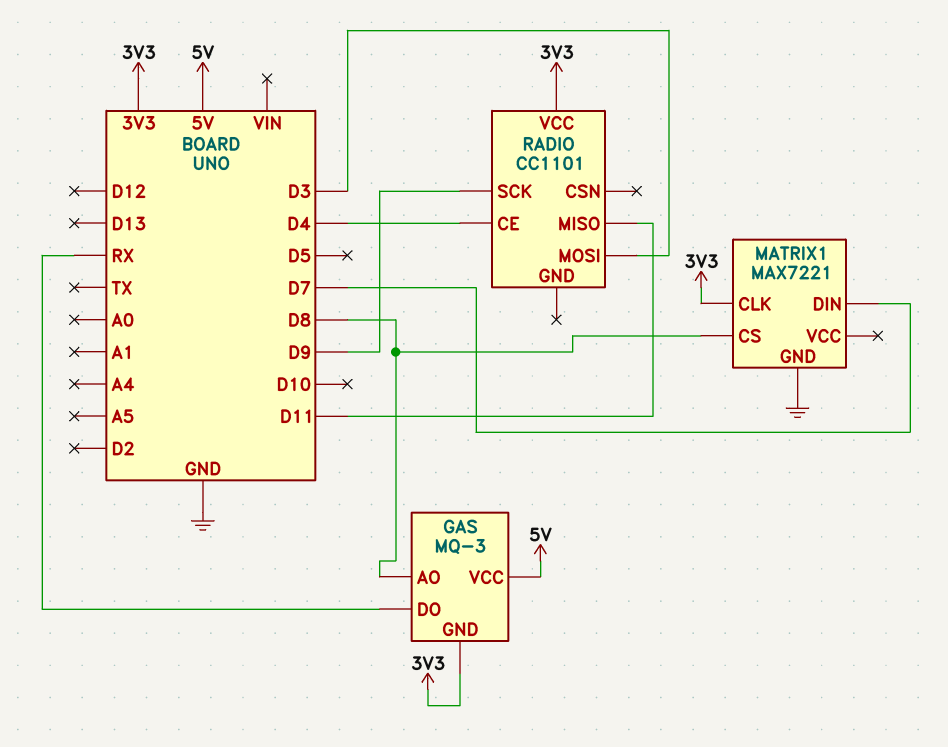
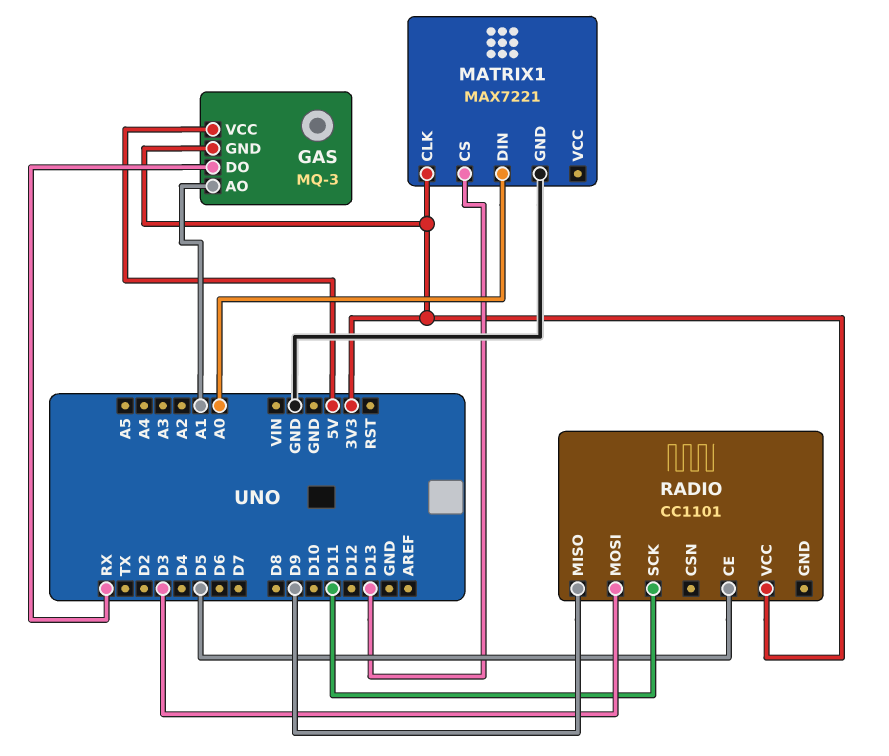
GAS pin AO: D8 -> A1
MATRIX1 pin CS: D8 -> D13
MATRIX1 pin DIN: D7 -> A0
RADIO pin CE: D4 -> D5
RADIO pin MISO: D11 -> D9
RADIO pin SCK: D9 -> D11

